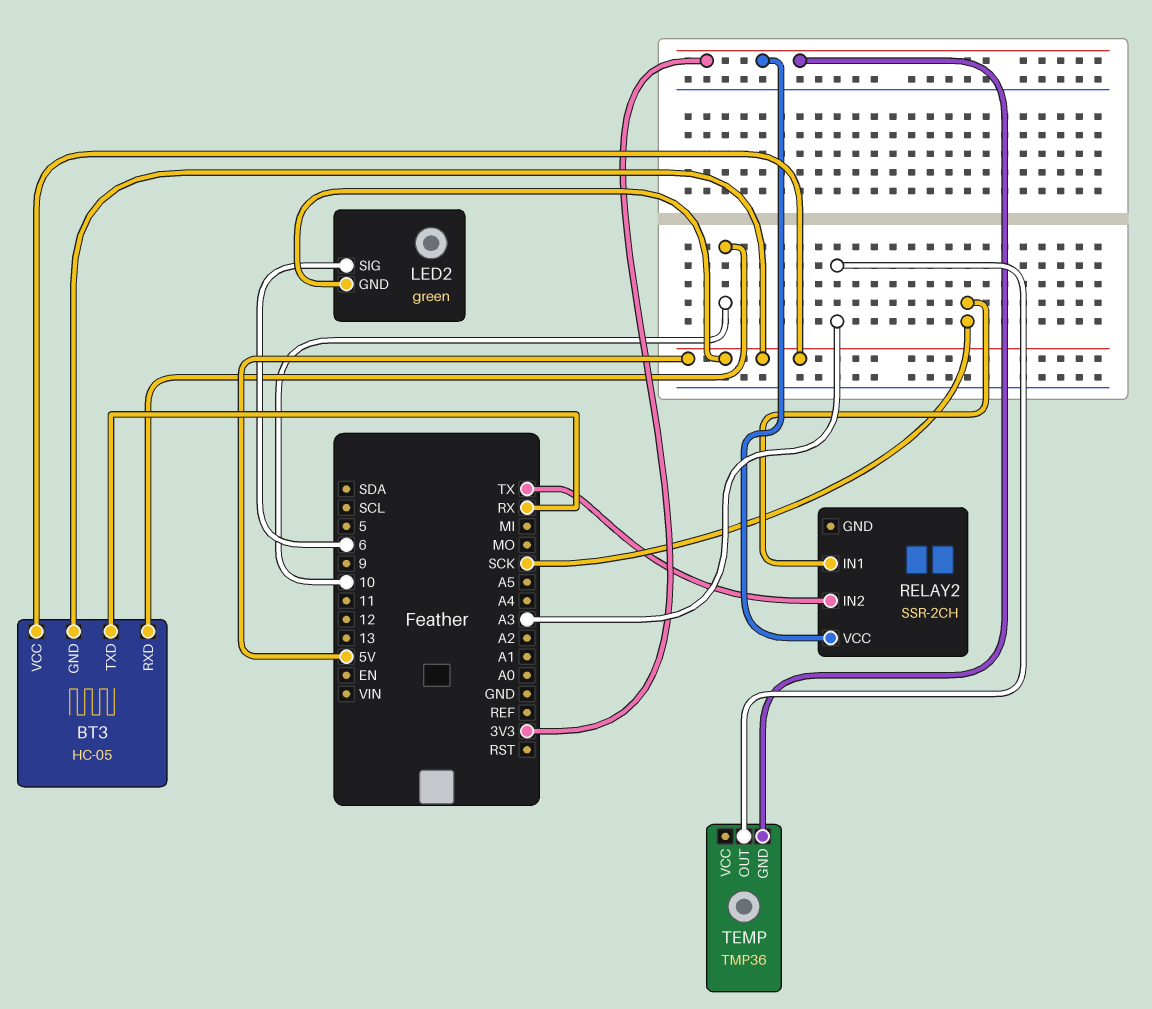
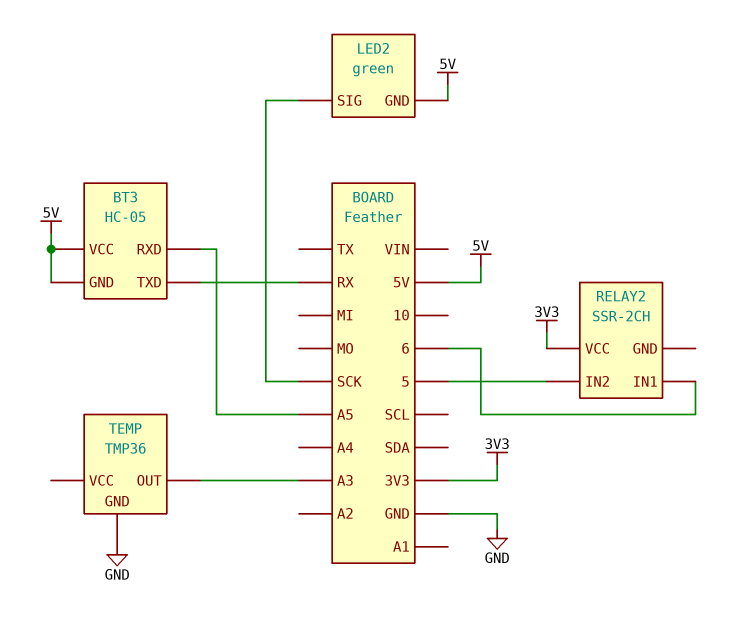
BT3 pin RXD: 10 -> A5
LED2 pin SIG: 6 -> SCK
RELAY2 pin IN1: SCK -> 6
RELAY2 pin IN2: TX -> 5
TEMP pin GND: 3V3 -> GND

